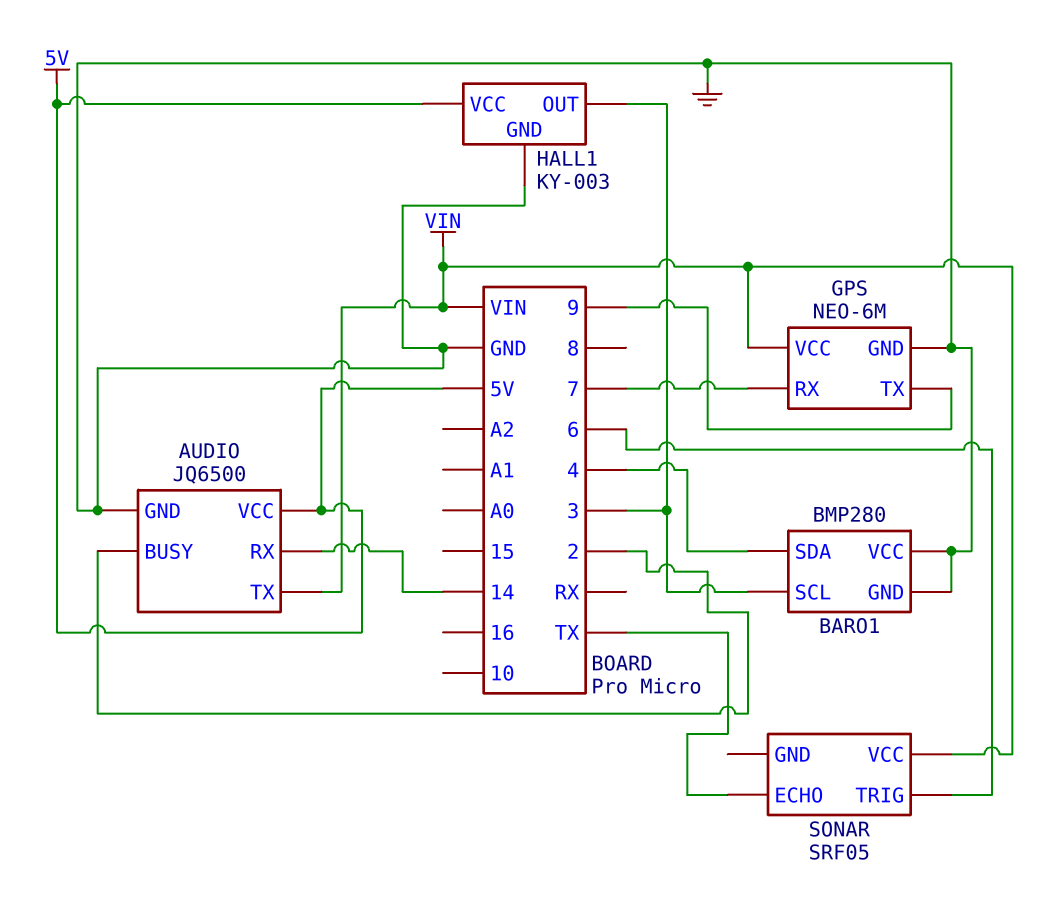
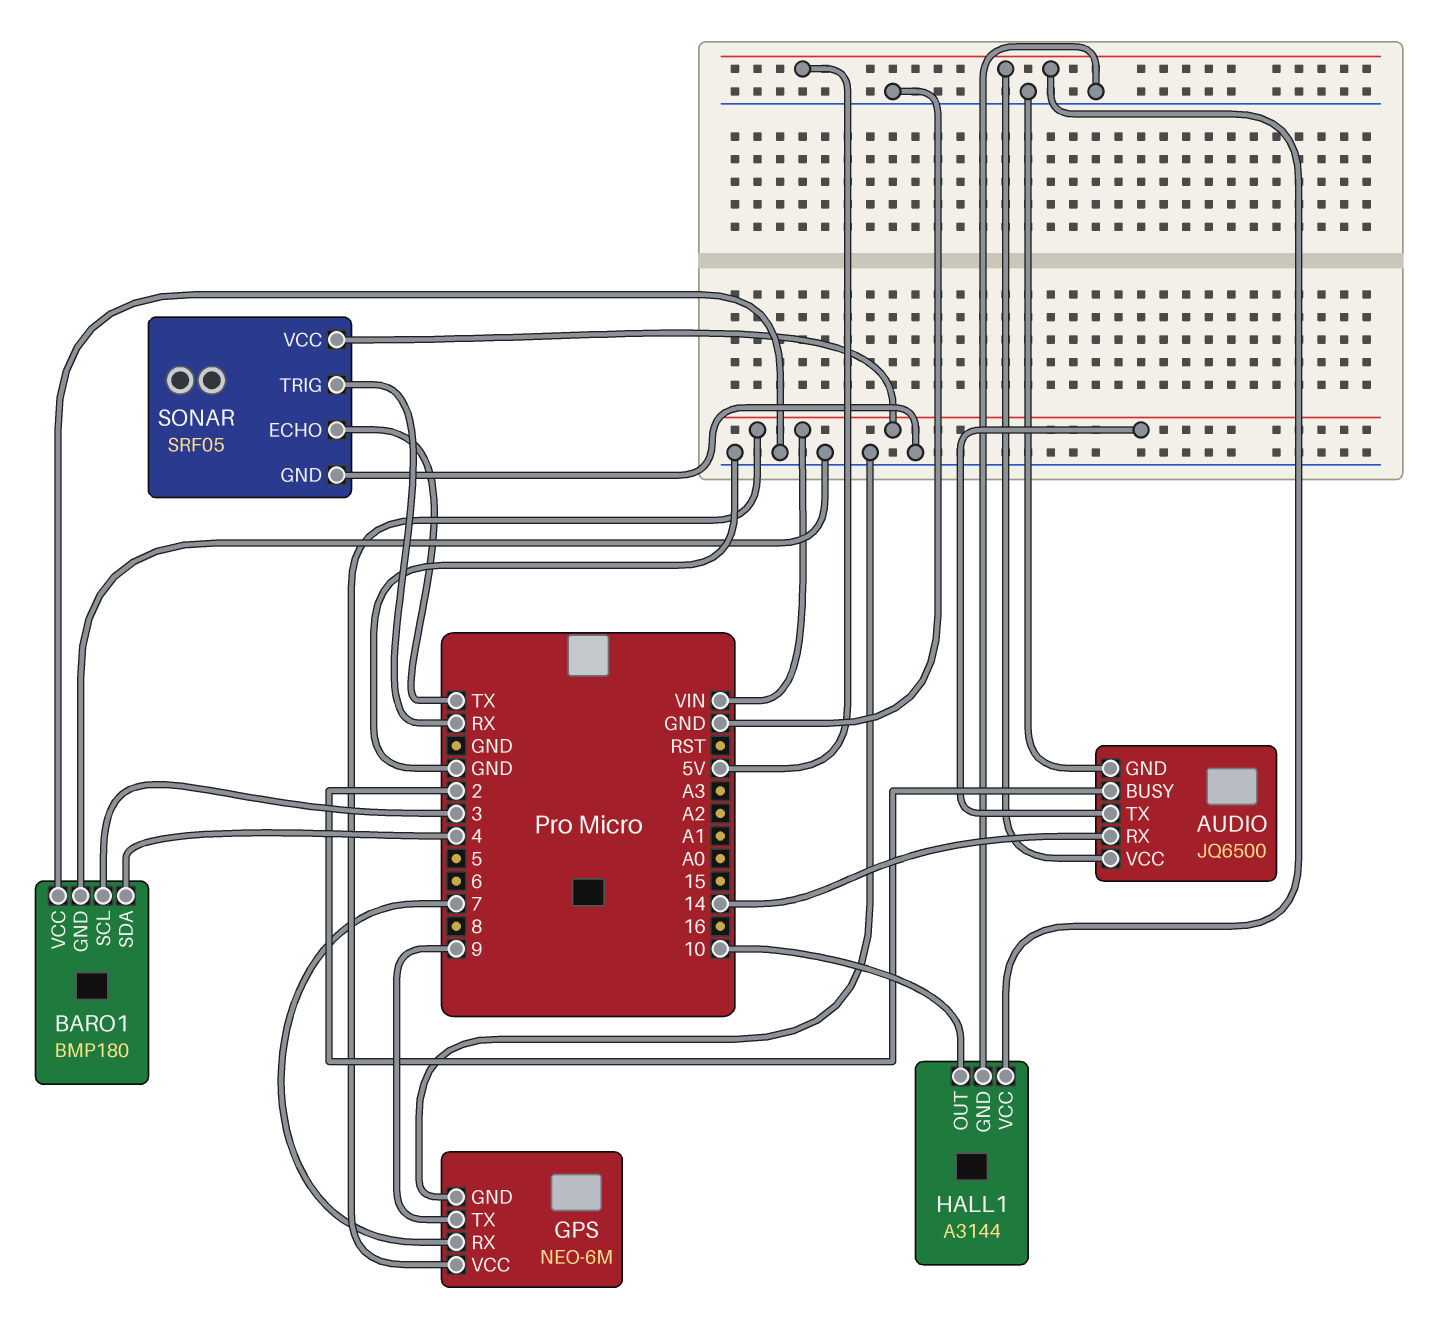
BARO1: BMP280 -> BMP180
HALL1: KY-003 -> A3144
HALL1 pin OUT: 3 -> 10
SONAR pin GND: none -> GND
SONAR pin TRIG: 6 -> RX

